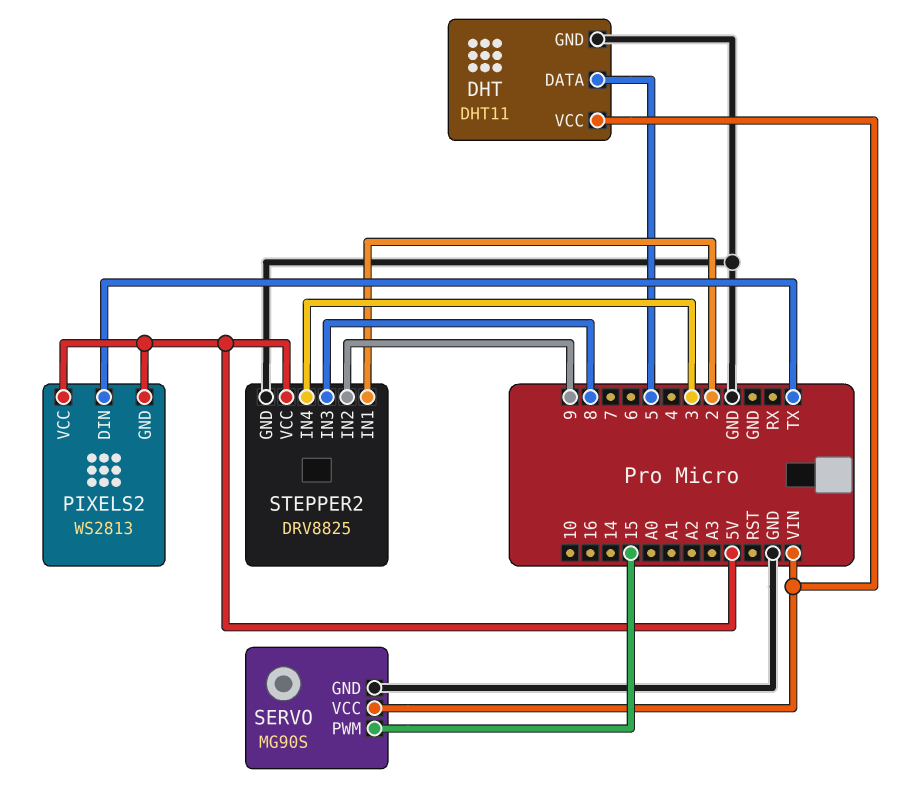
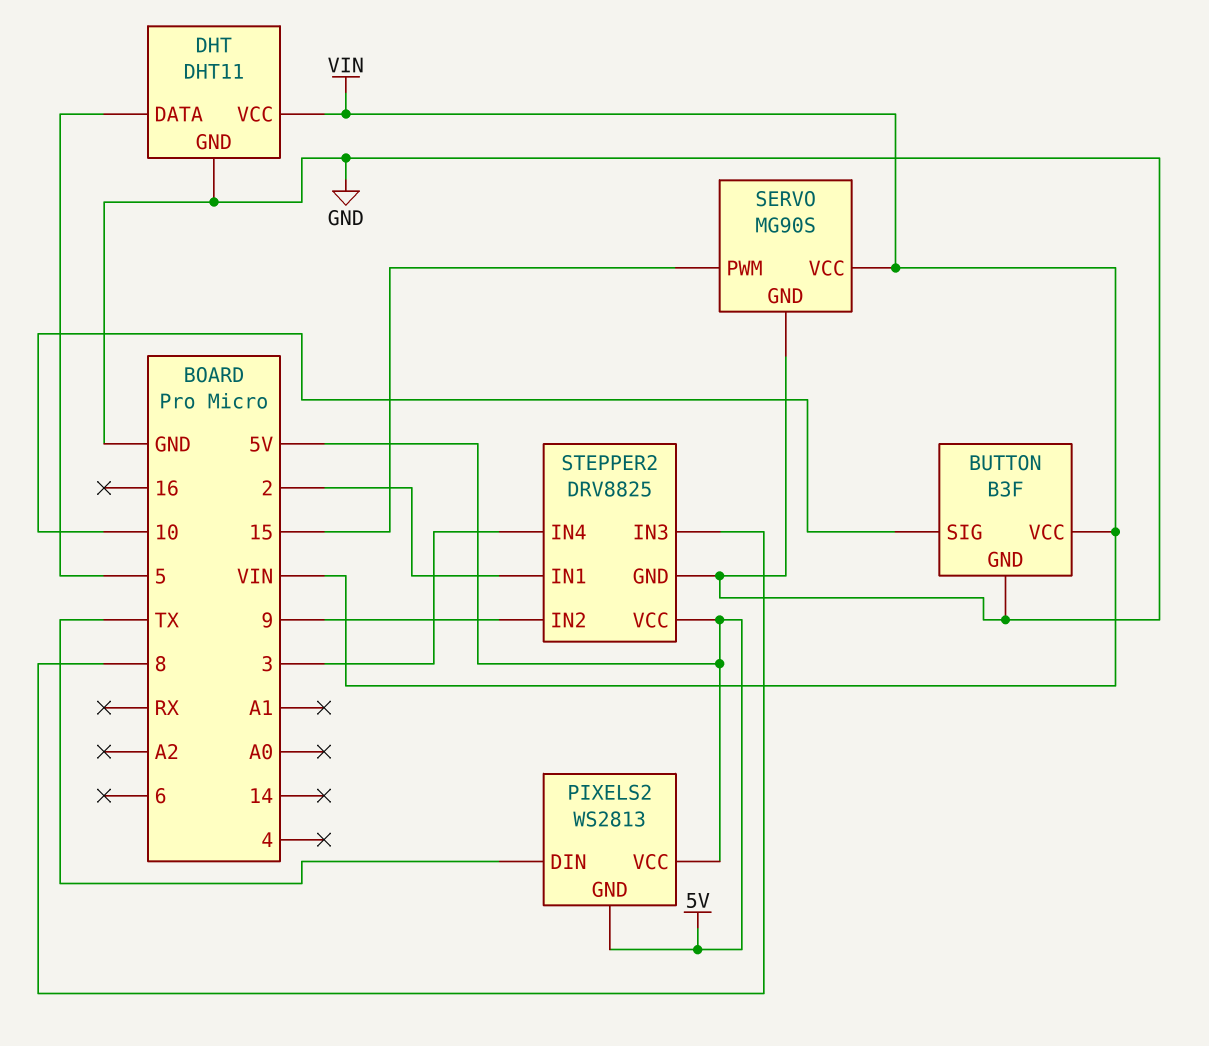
BUTTON: none -> B3F
BUTTON pin GND: none -> GND
BUTTON pin SIG: none -> 10
BUTTON pin VCC: none -> VIN

